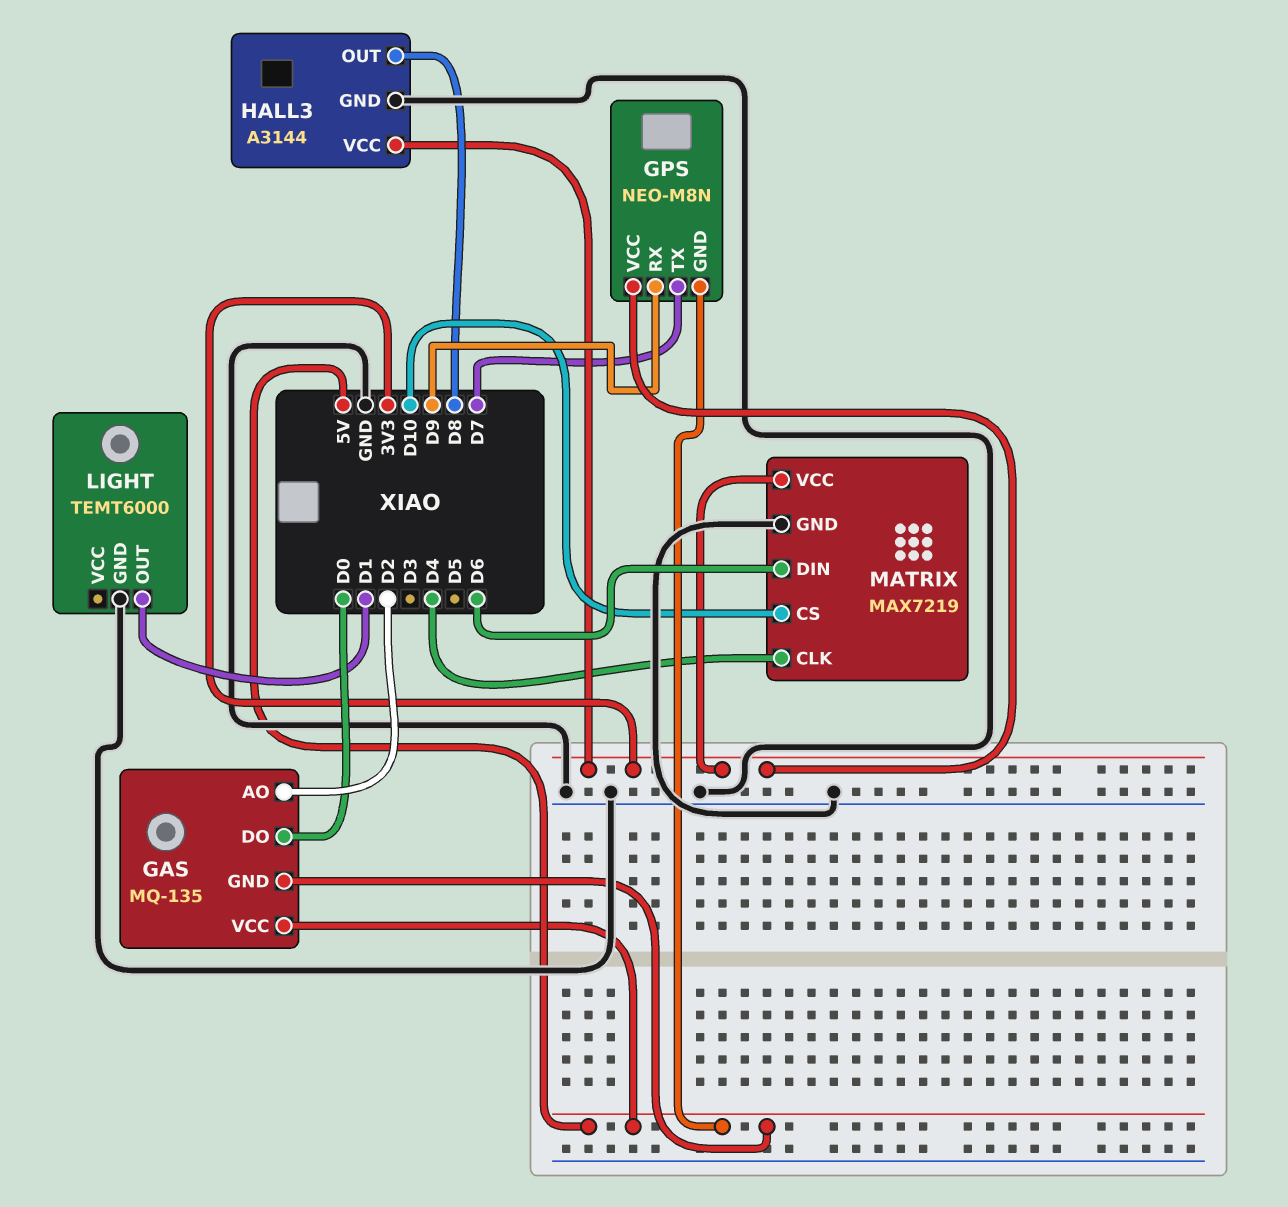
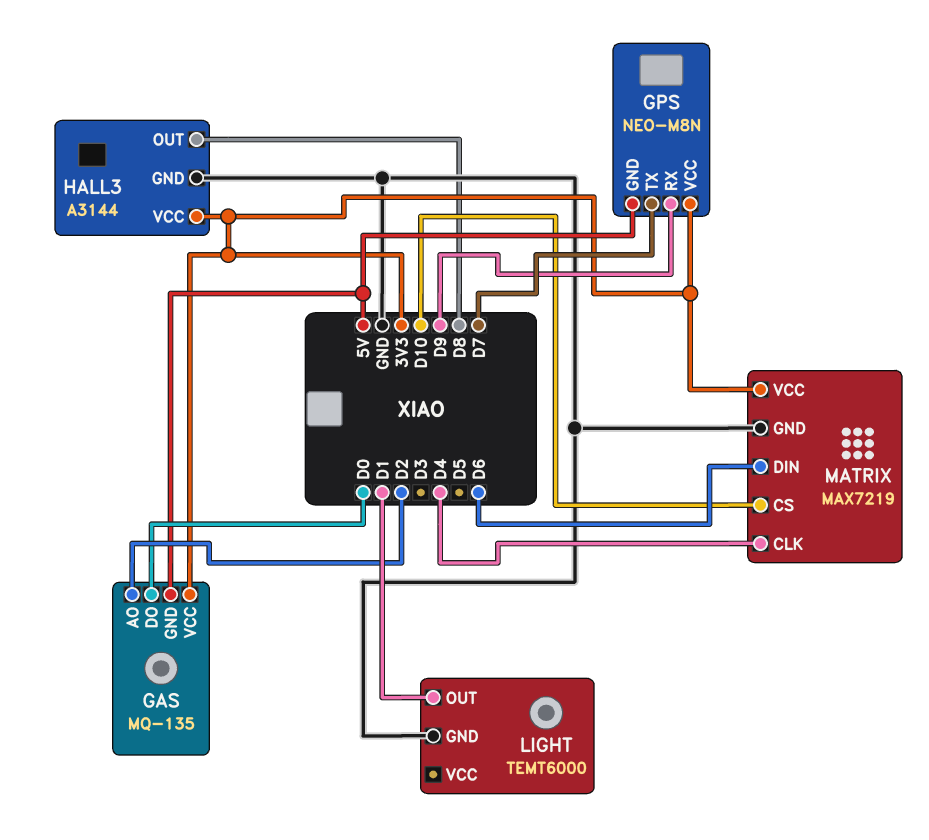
GAS pin VCC: 5V -> 3V3

